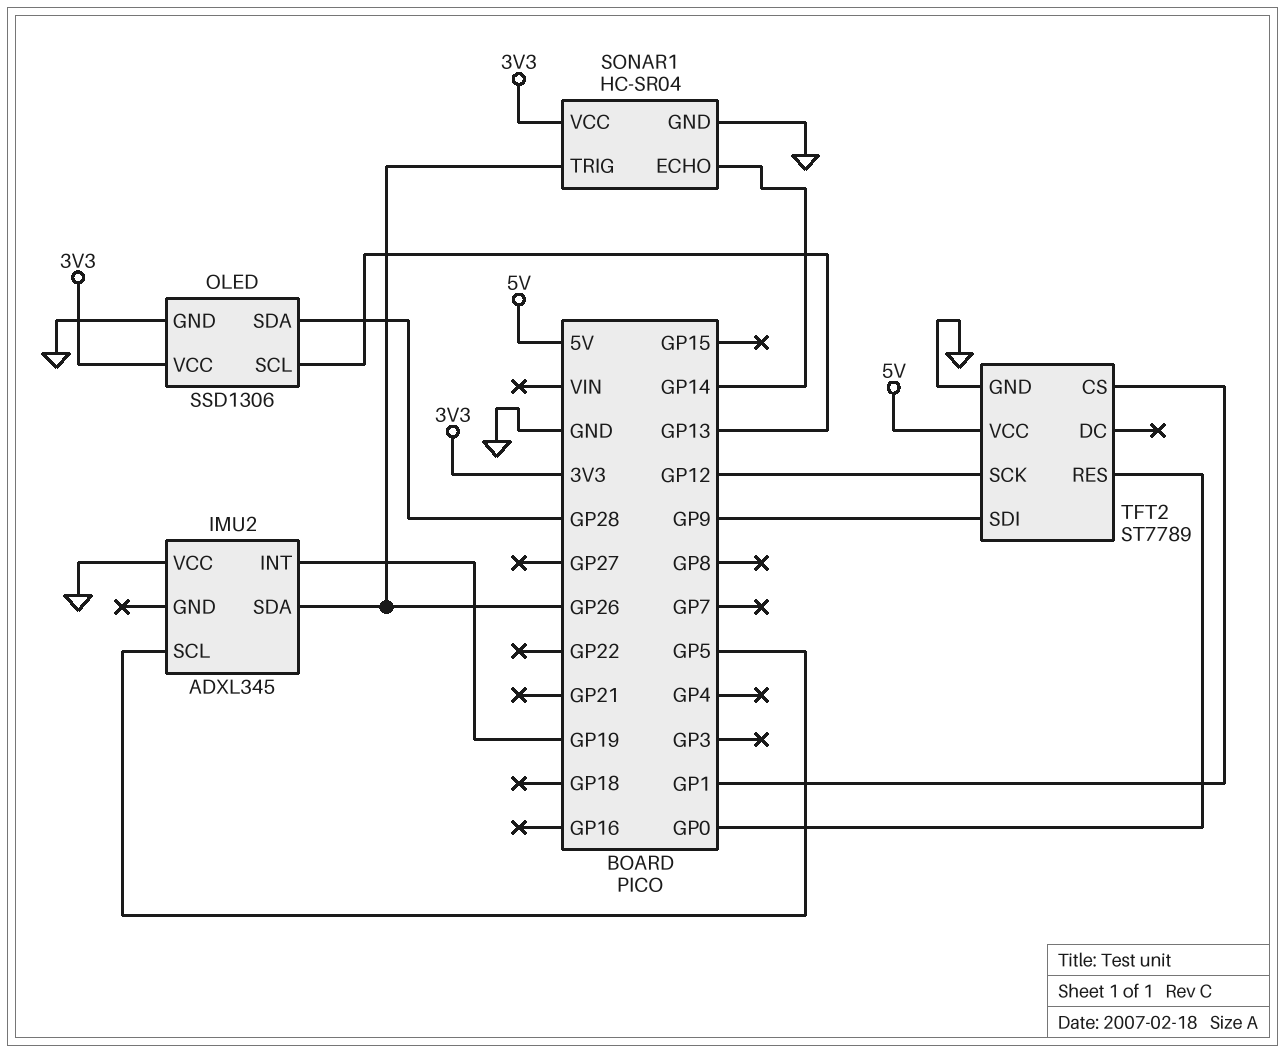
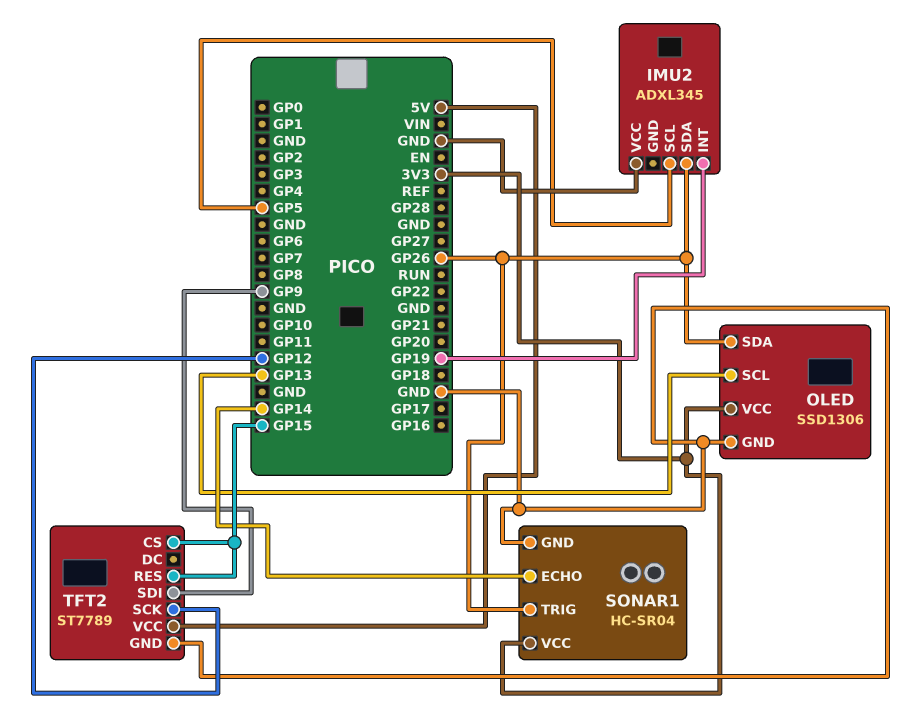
OLED pin SDA: GP28 -> GP26
TFT2 pin CS: GP1 -> GP15
TFT2 pin RES: GP0 -> GP15

